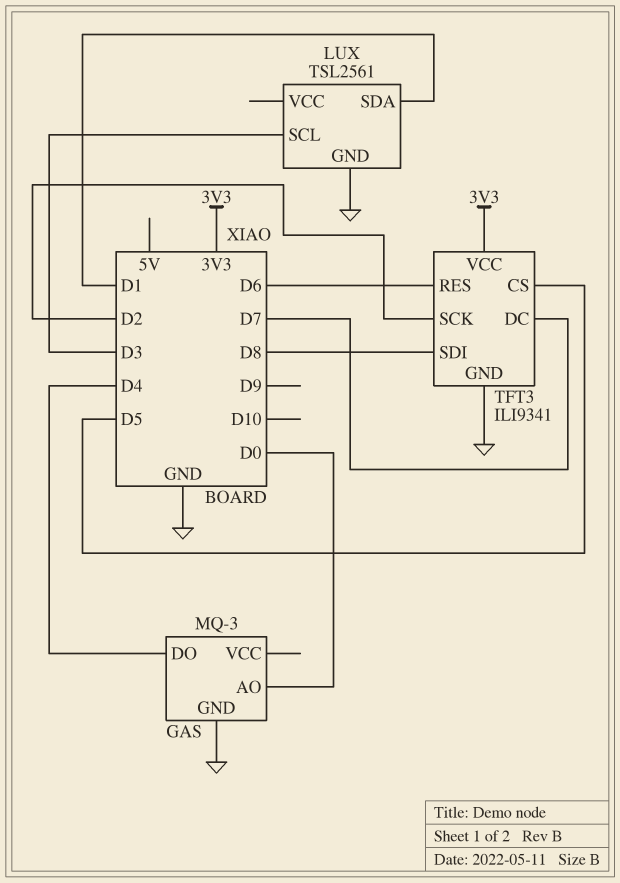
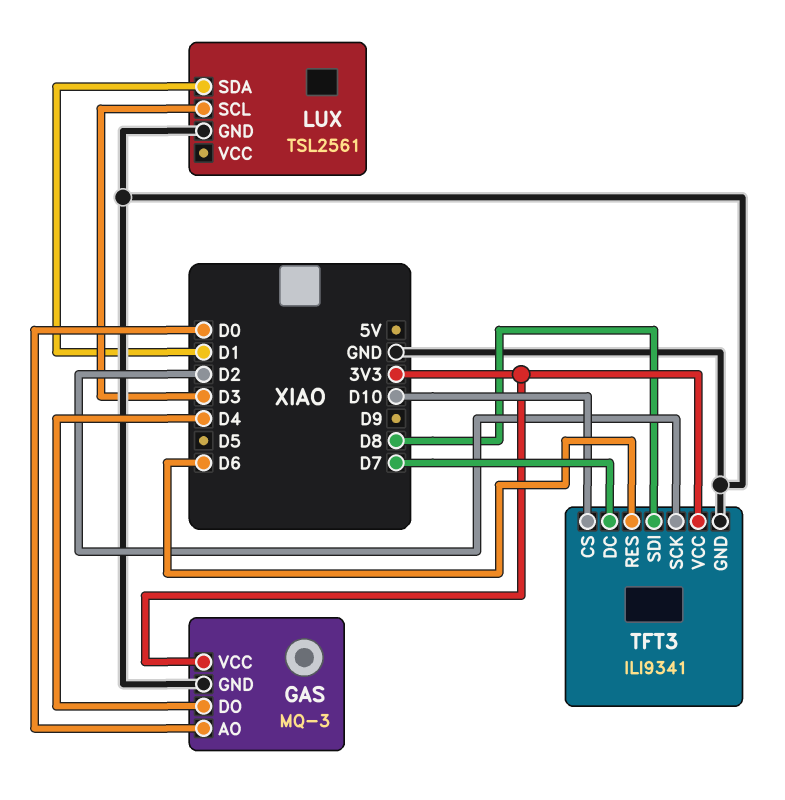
GAS pin VCC: none -> 3V3
TFT3 pin CS: D5 -> D10

